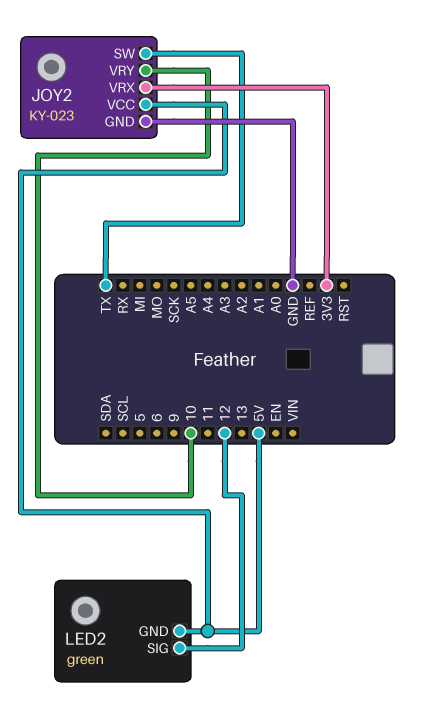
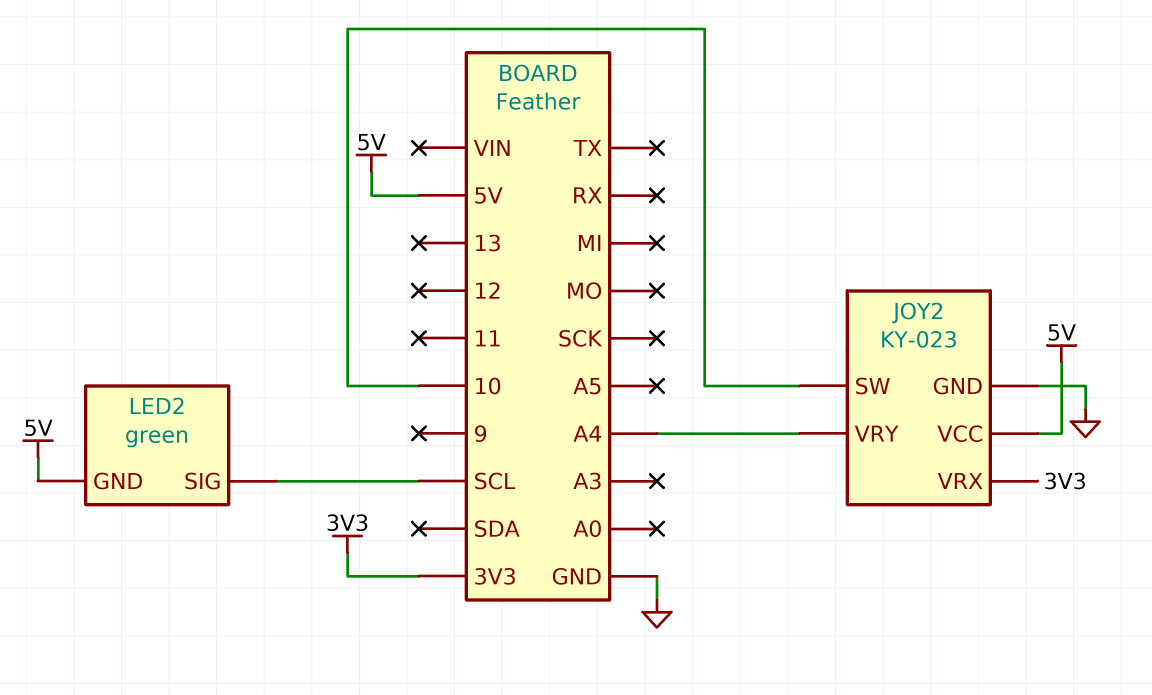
JOY2 pin SW: TX -> 10
JOY2 pin VRY: 10 -> A4
LED2 pin SIG: 12 -> SCL

